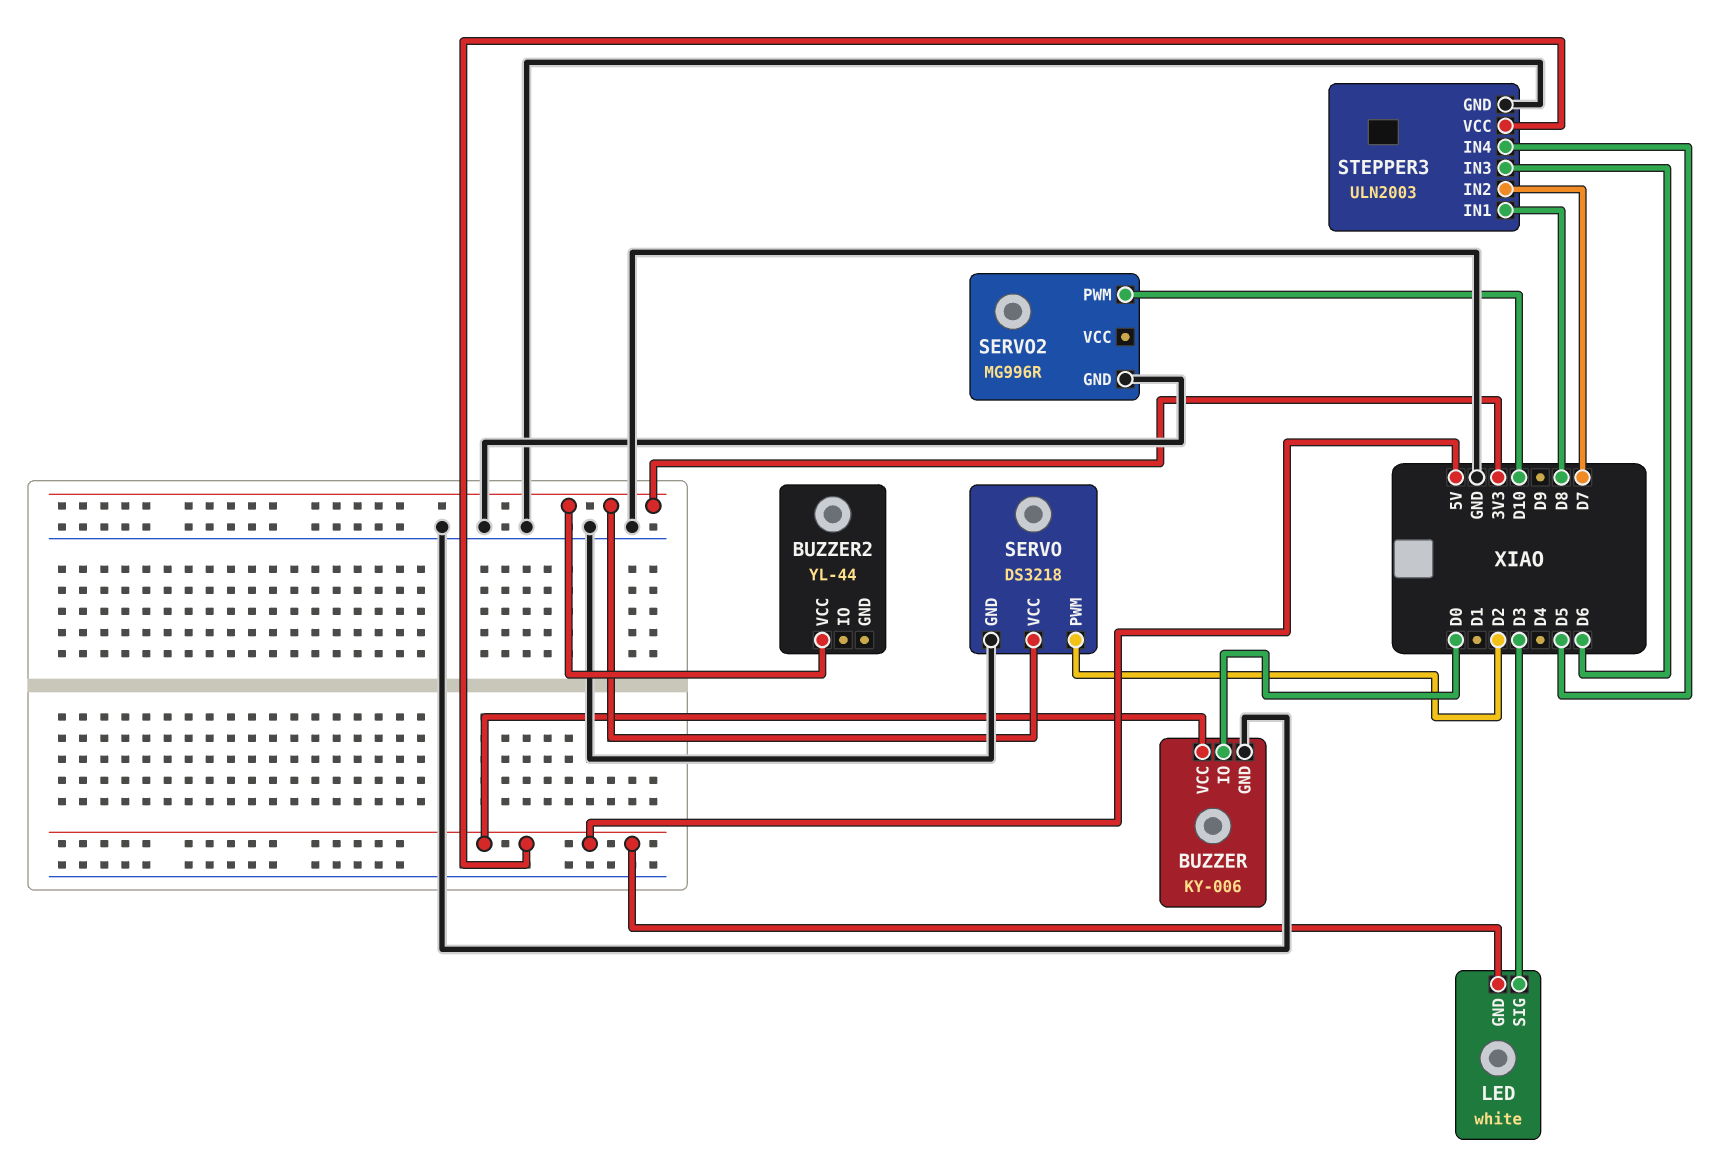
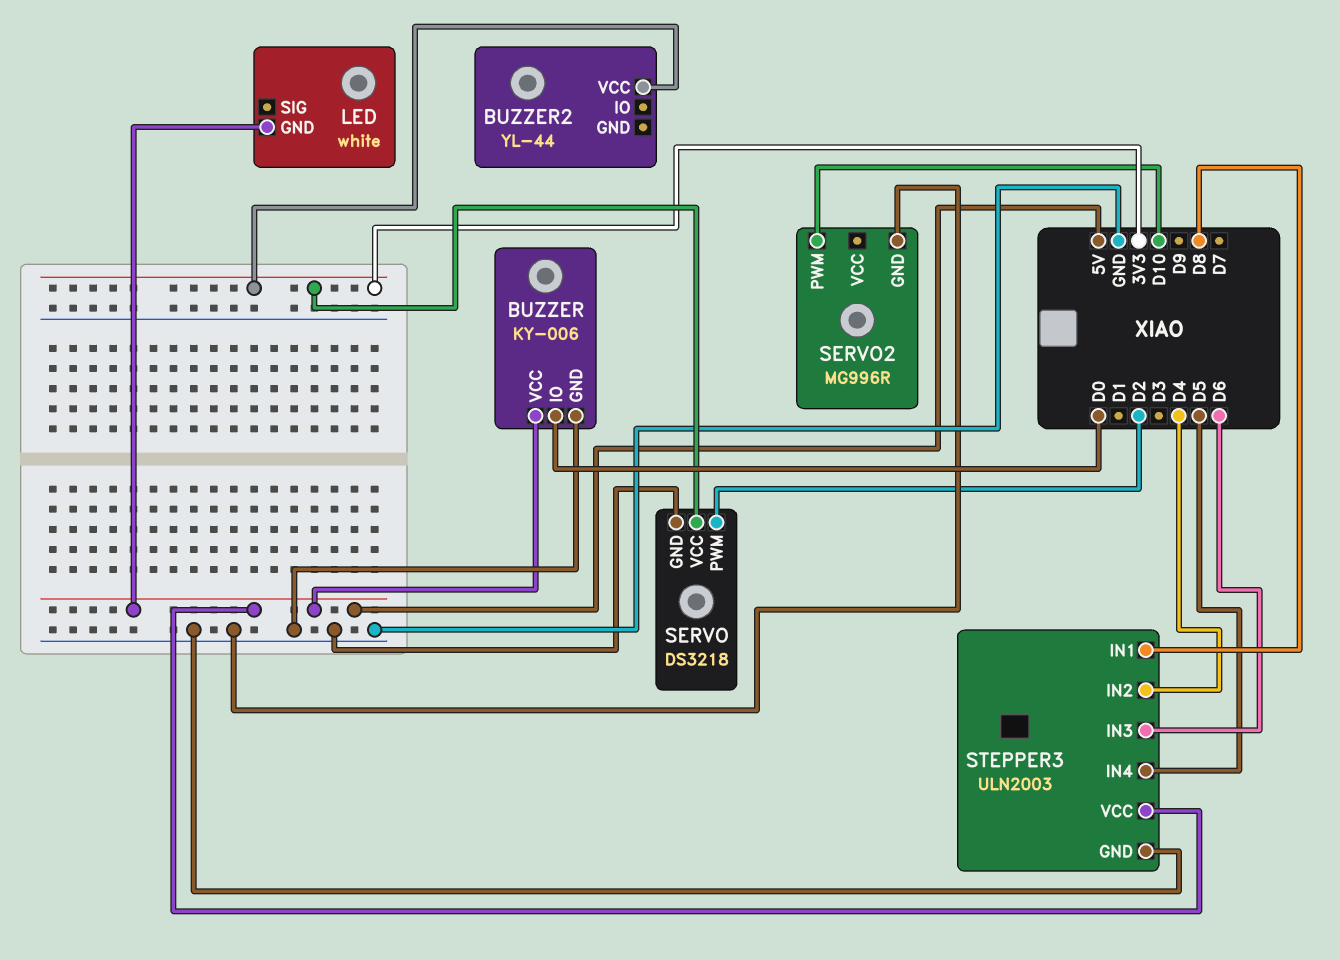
LED pin SIG: D3 -> none
STEPPER3 pin IN2: D7 -> D4

